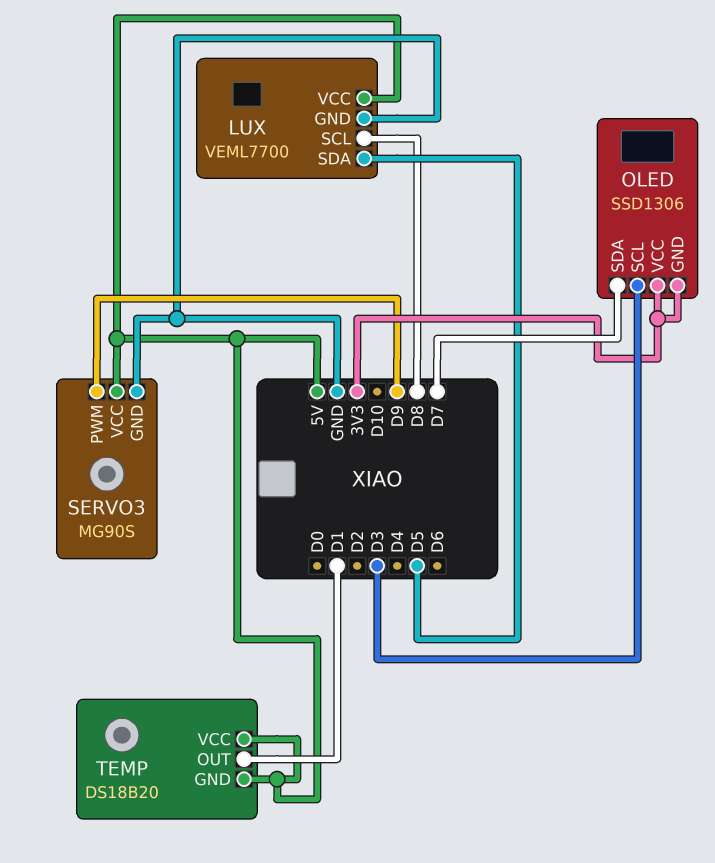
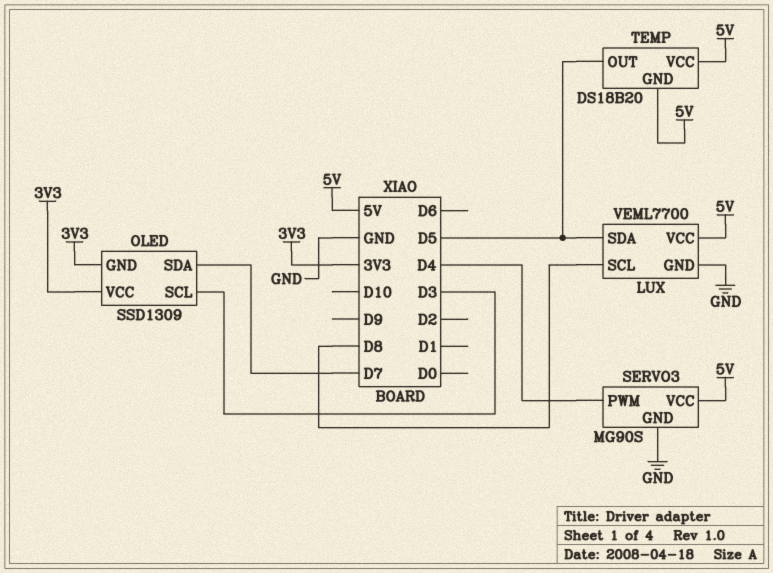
OLED: SSD1306 -> SSD1309
SERVO3 pin PWM: D9 -> D4
TEMP pin OUT: D1 -> D5

